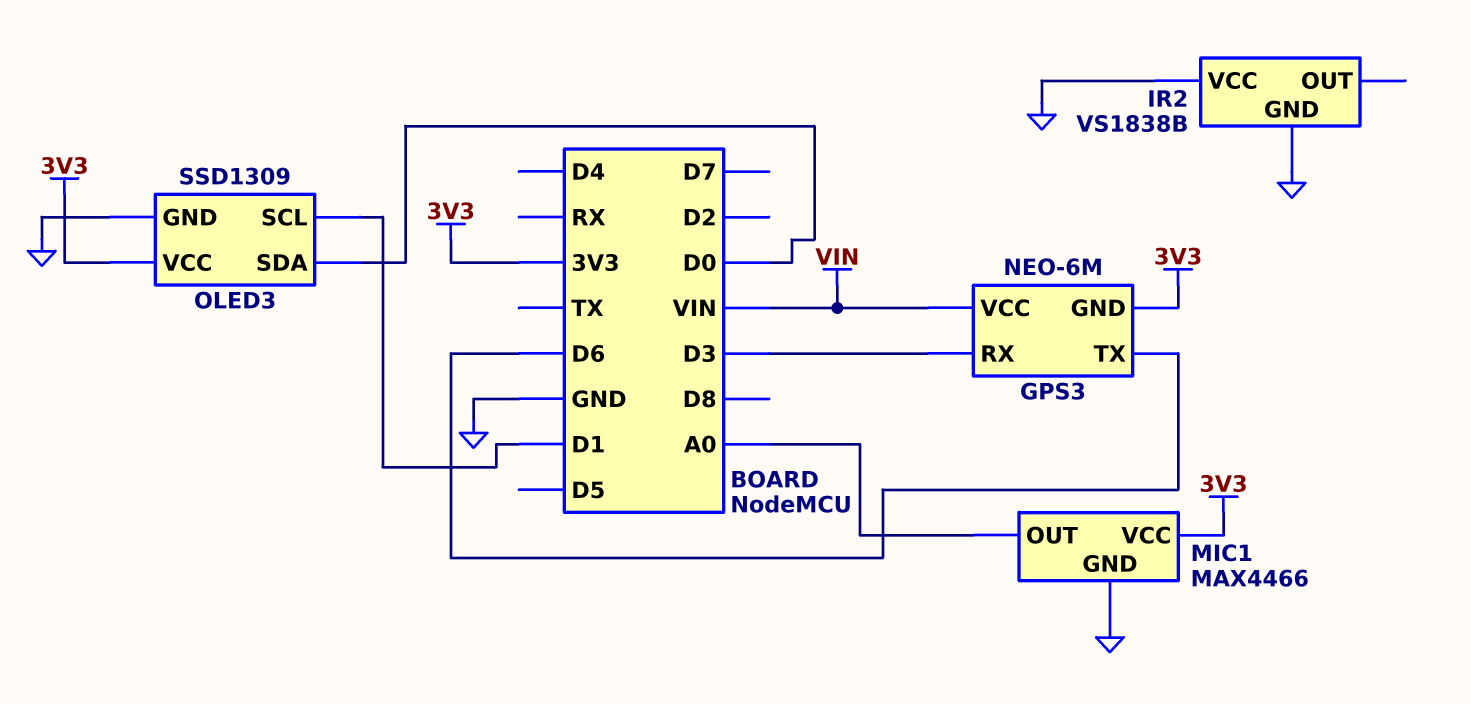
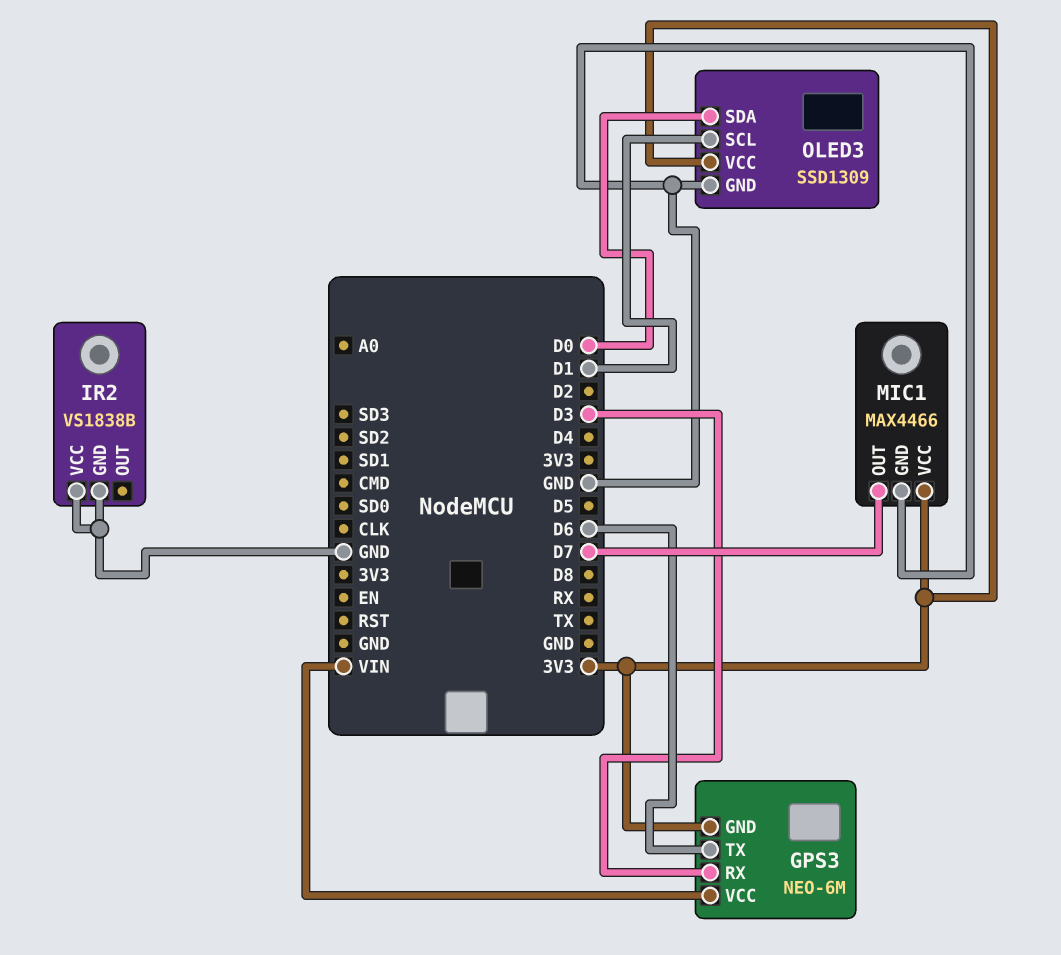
MIC1 pin OUT: A0 -> D7

